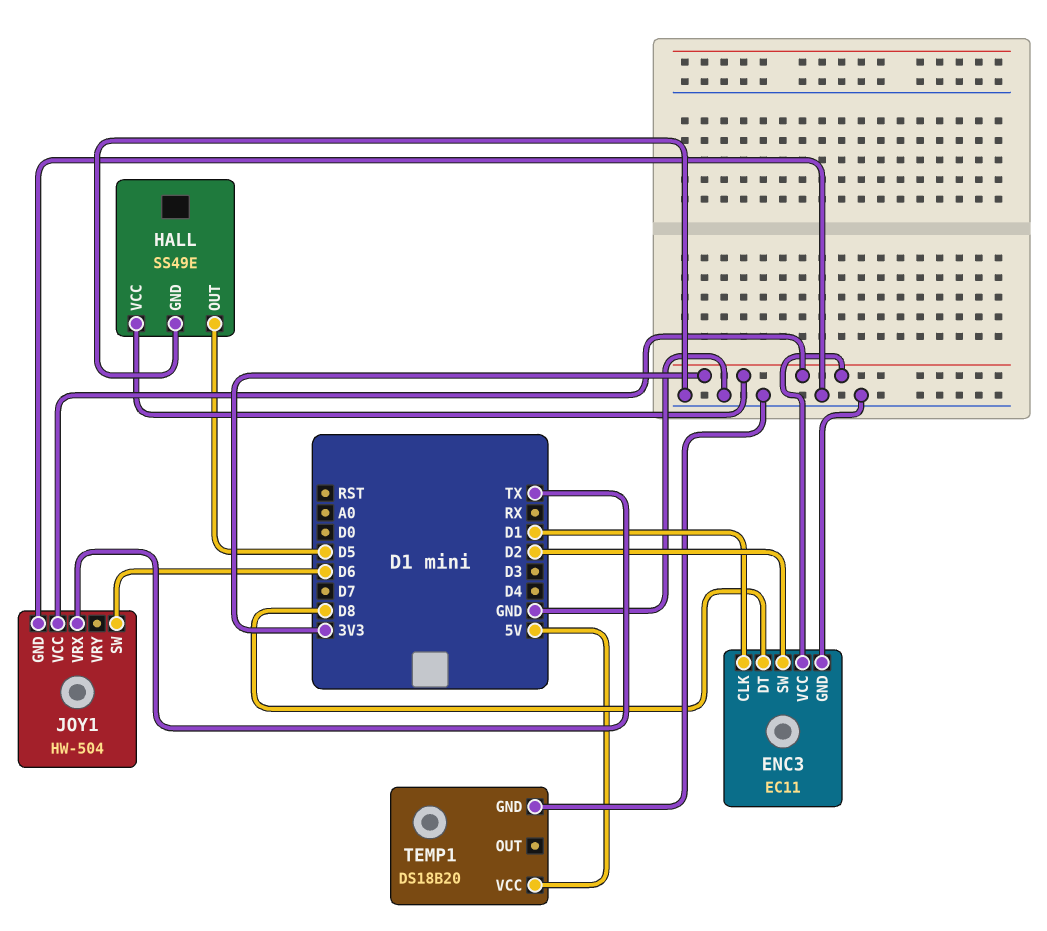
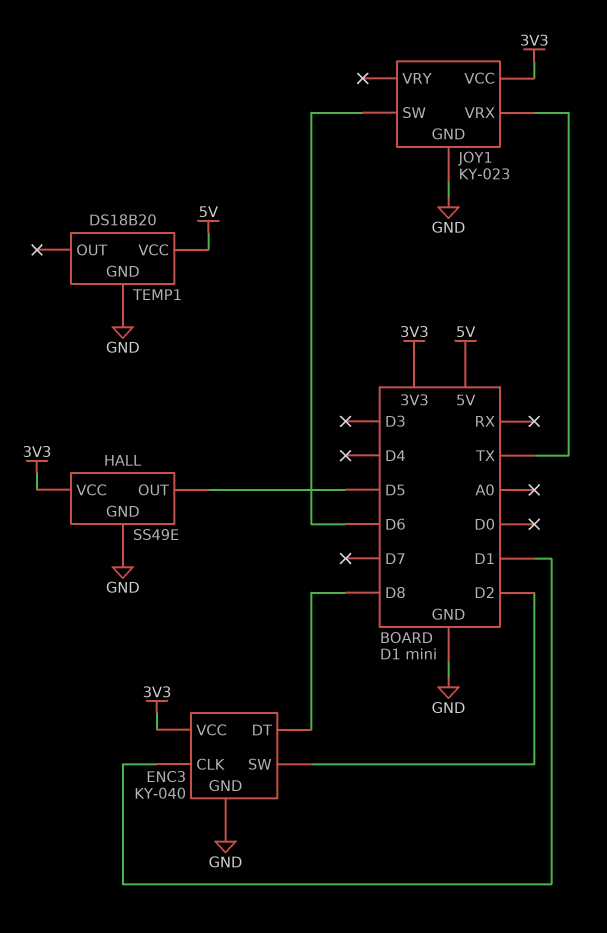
ENC3: EC11 -> KY-040
JOY1: HW-504 -> KY-023

